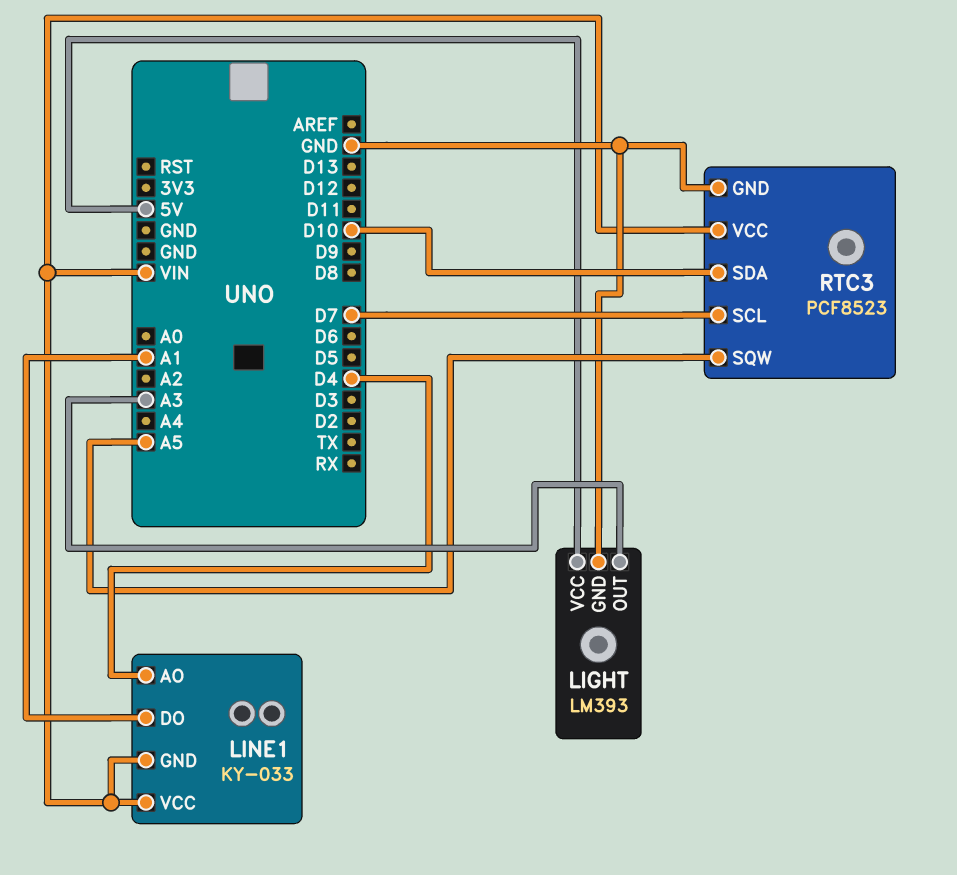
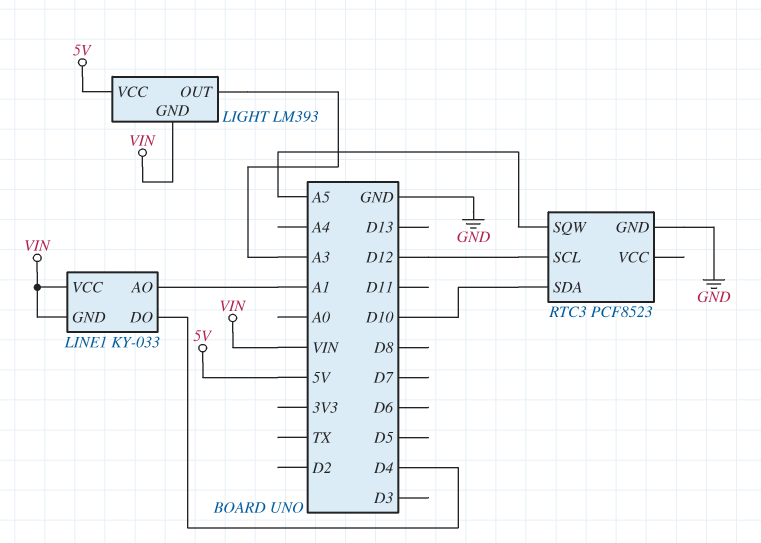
LIGHT pin GND: GND -> VIN
LINE1 pin AO: D4 -> A1
LINE1 pin DO: A1 -> D4
RTC3 pin SCL: D7 -> D12
RTC3 pin VCC: VIN -> none

